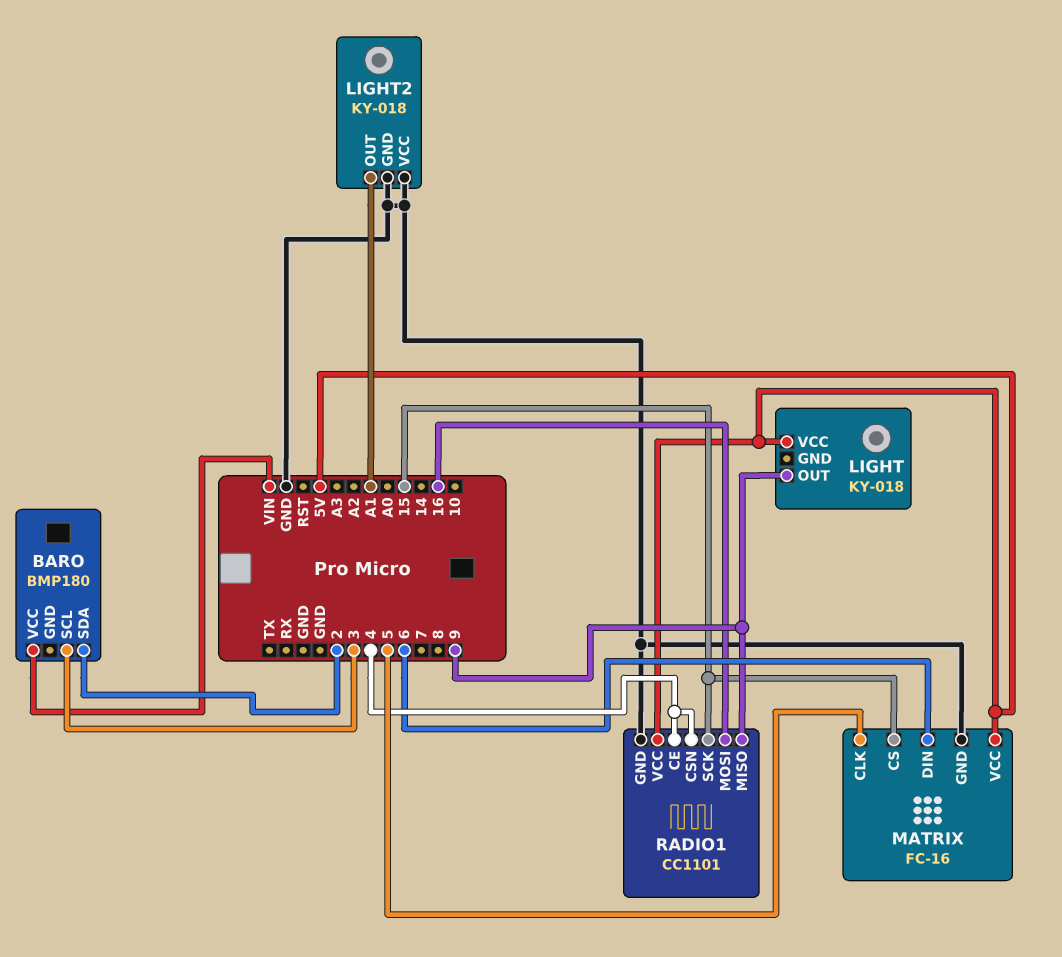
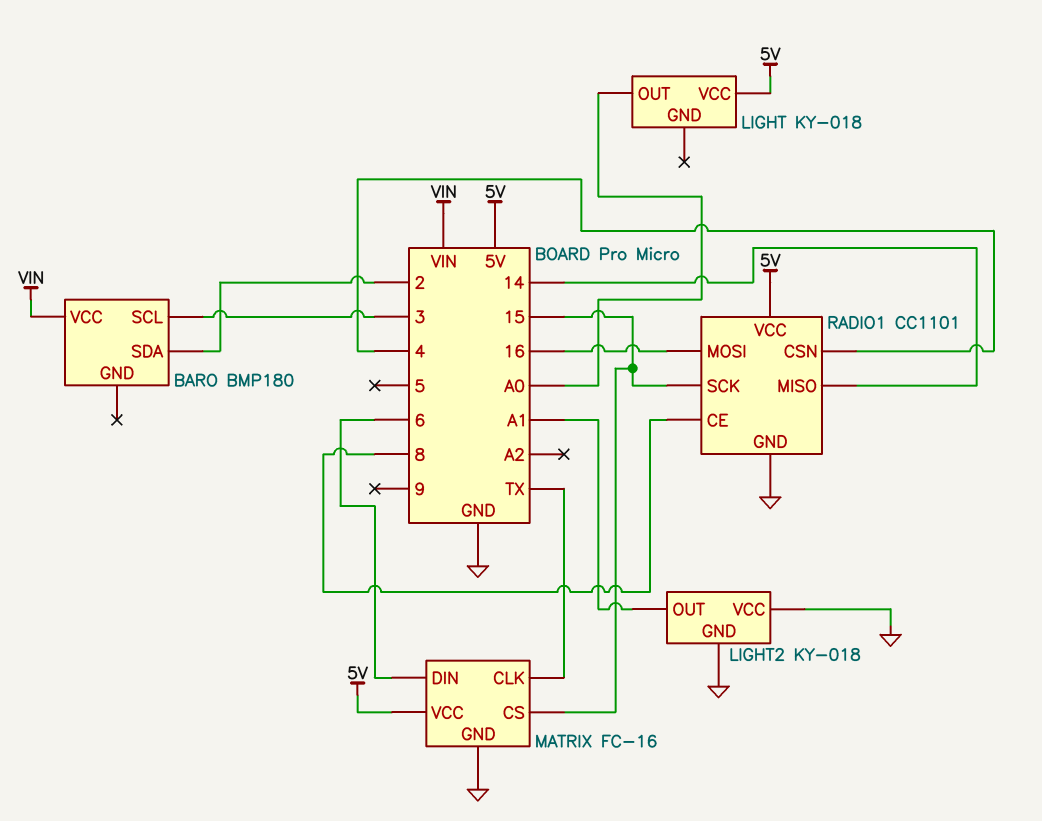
LIGHT pin OUT: 9 -> A0
MATRIX pin CLK: 5 -> TX
RADIO1 pin CE: 4 -> 8
RADIO1 pin MISO: 9 -> 14

